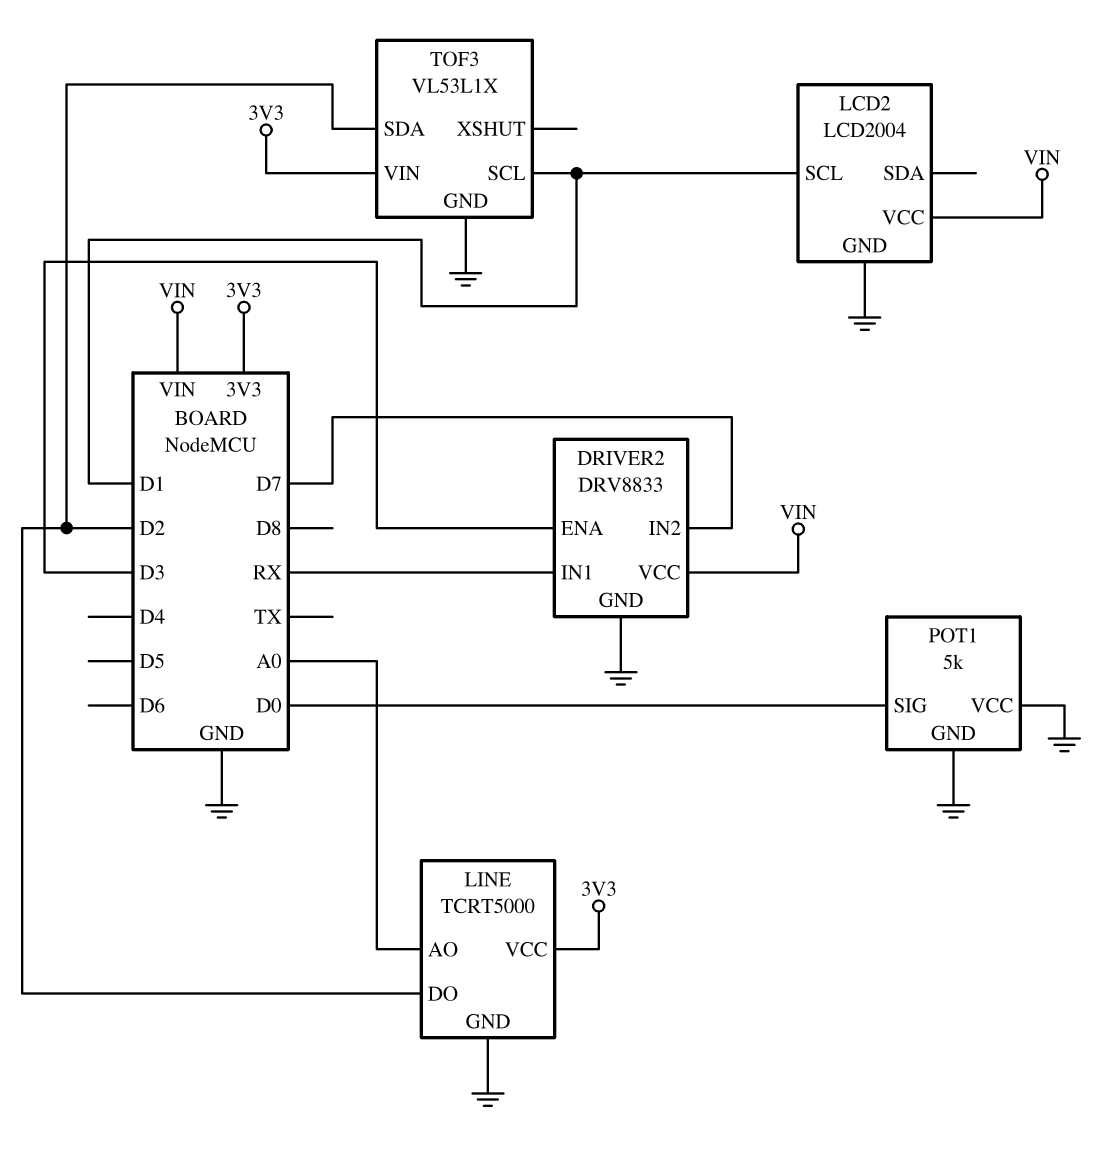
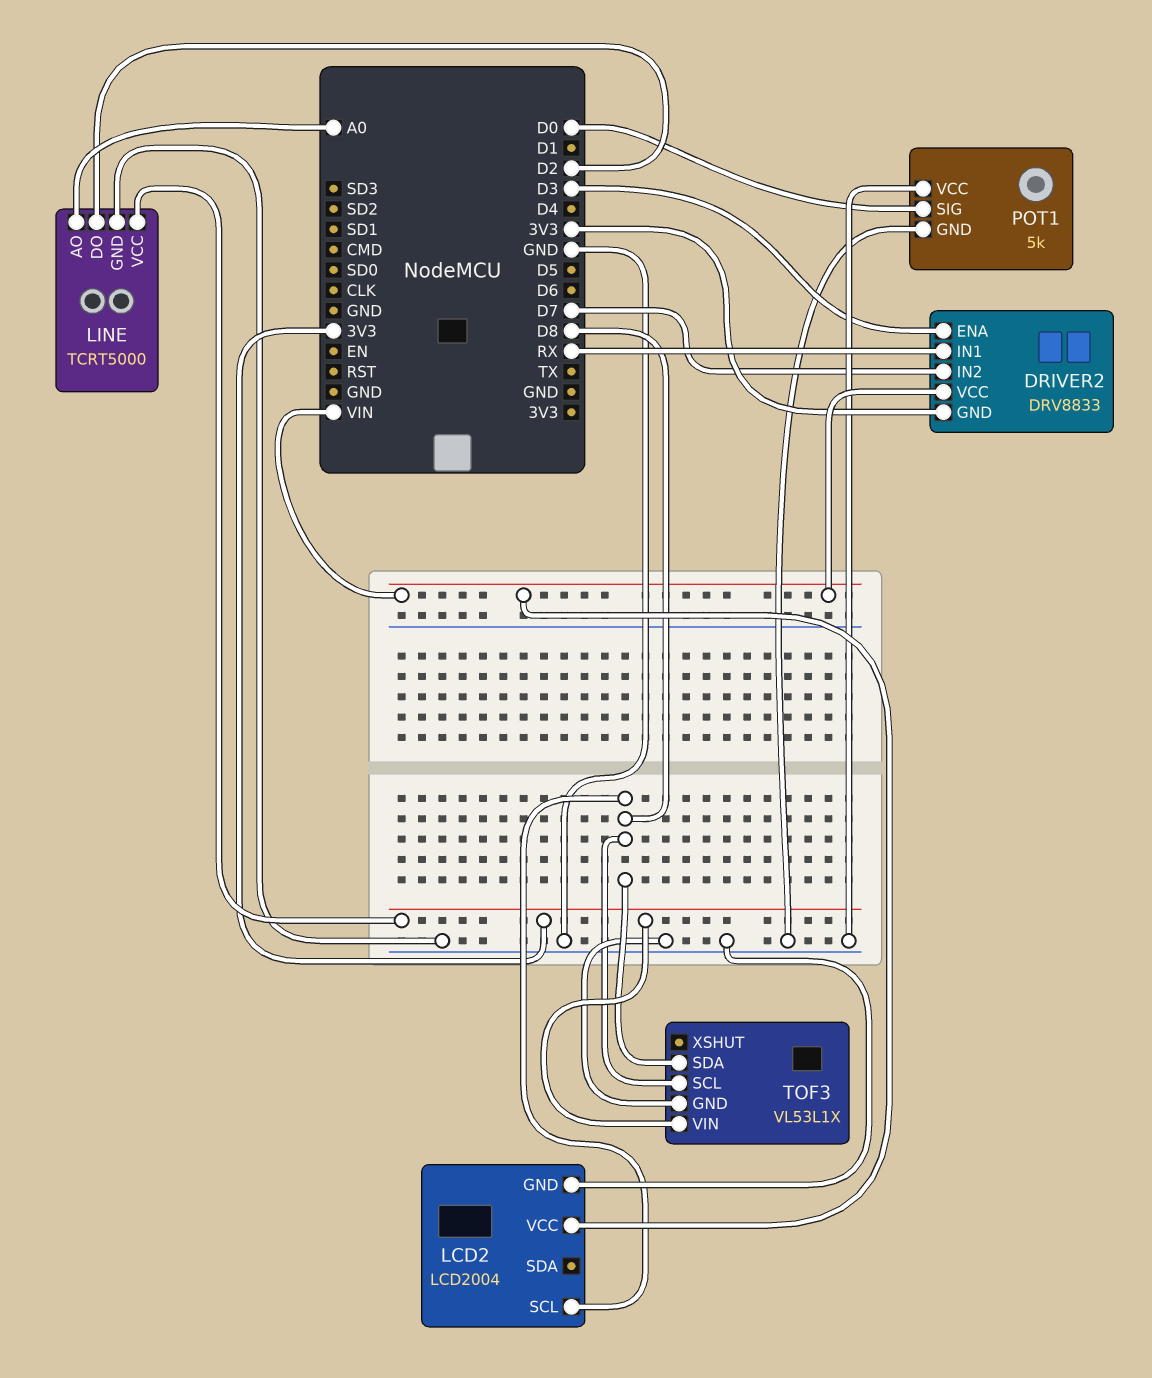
DRIVER2 pin GND: GND -> 3V3
LCD2 pin SCL: D1 -> D8
TOF3 pin SCL: D1 -> D8
TOF3 pin SDA: D2 -> D8

